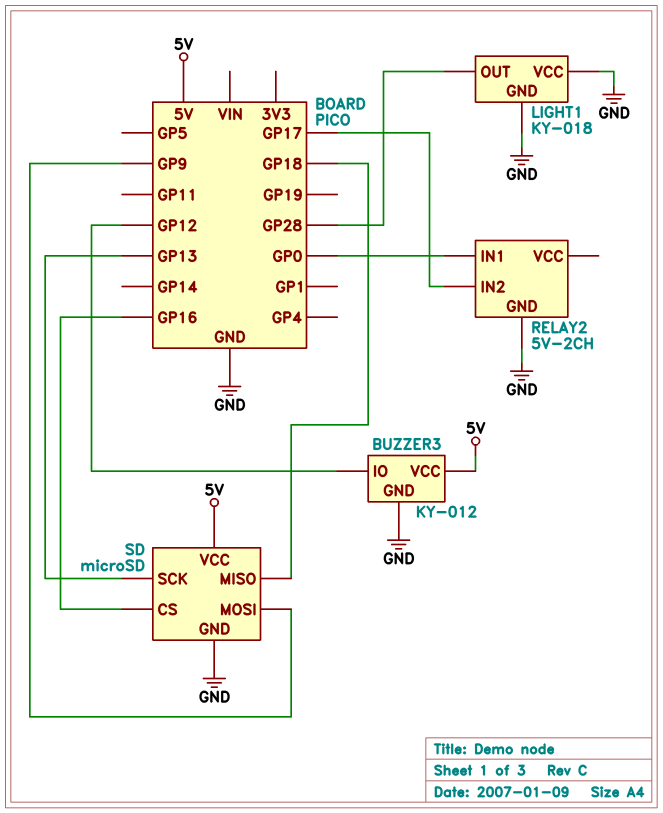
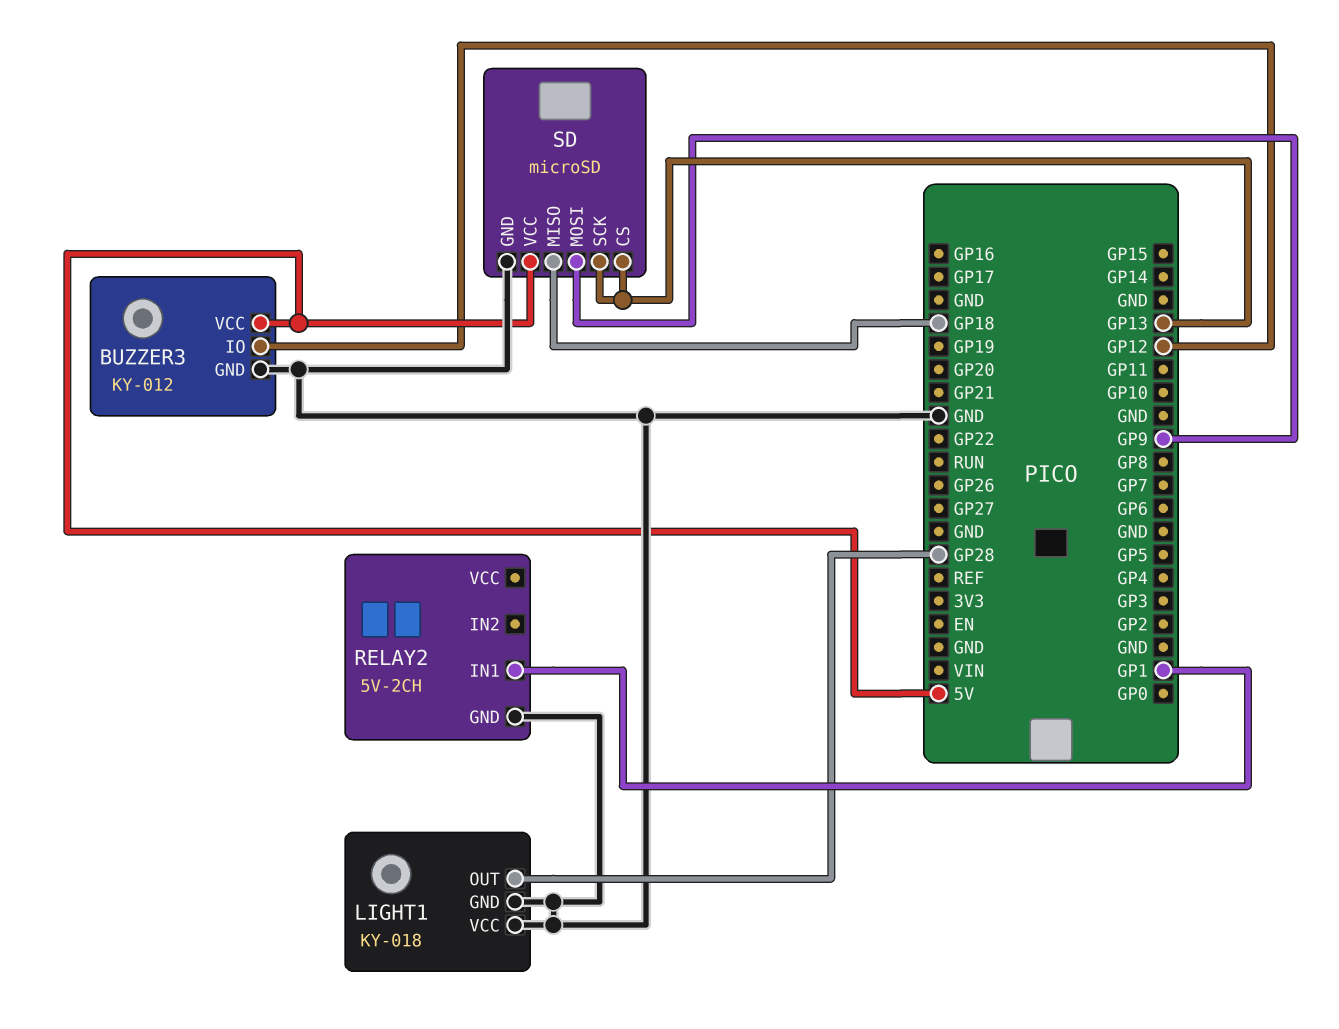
RELAY2 pin IN1: GP0 -> GP1
RELAY2 pin IN2: GP17 -> none
SD pin CS: GP16 -> GP13

